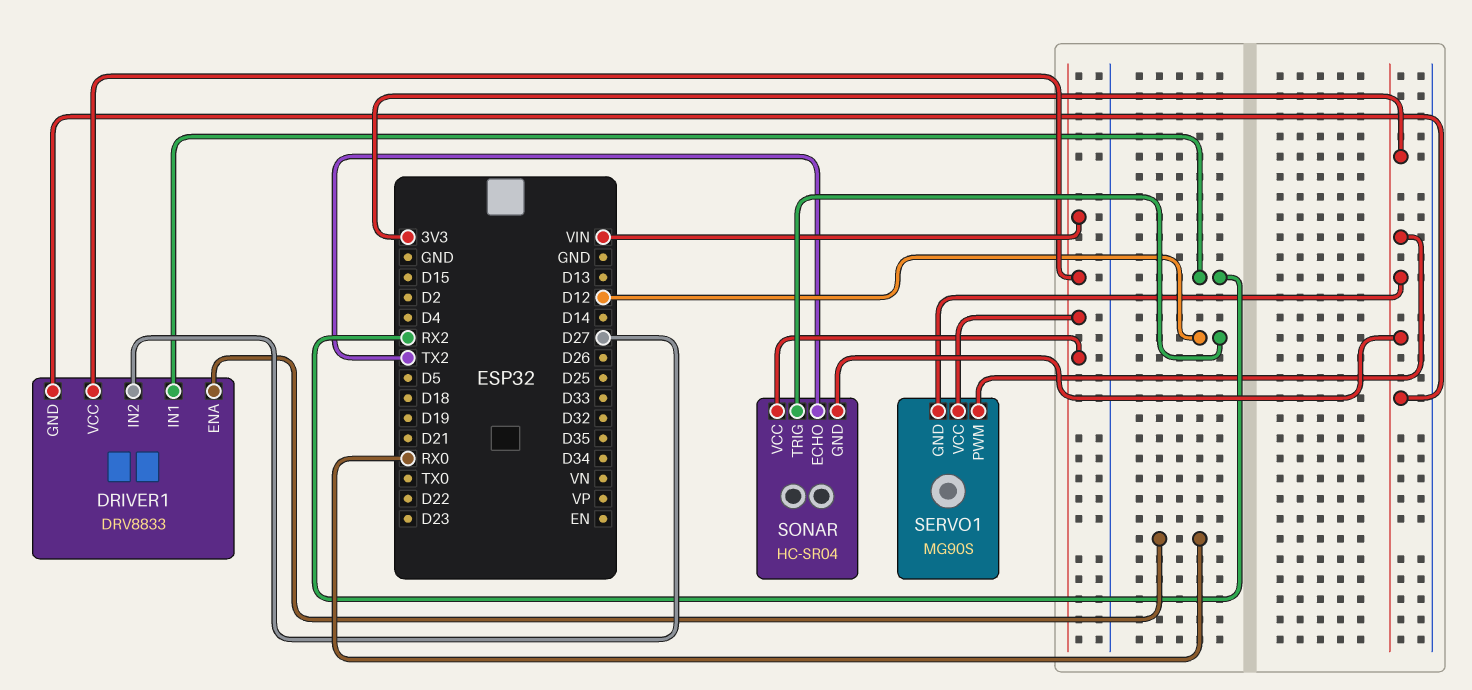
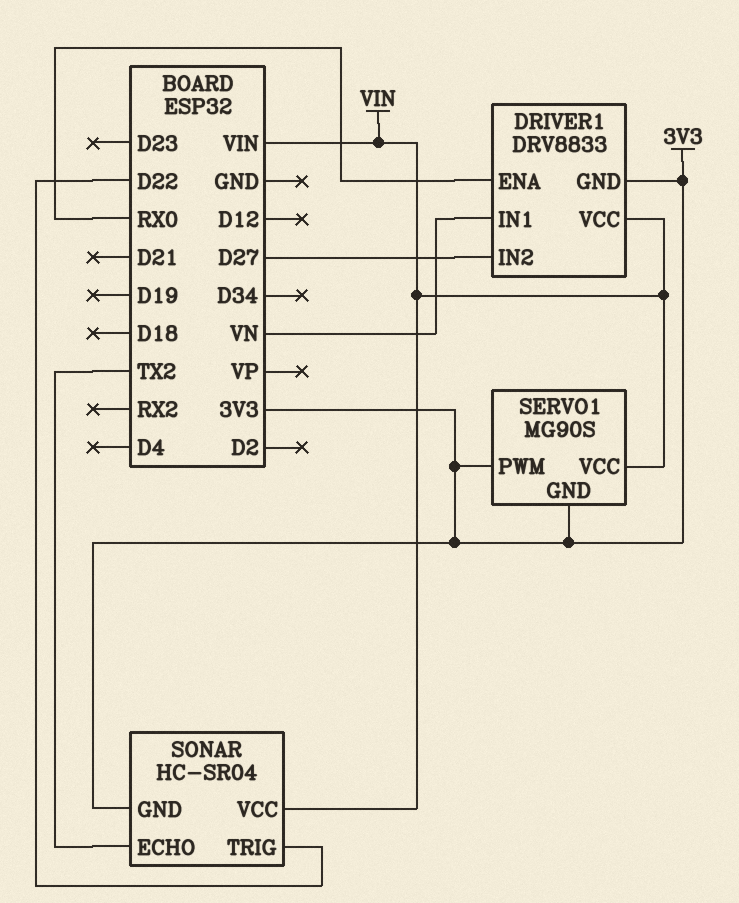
DRIVER1 pin IN1: RX2 -> VN
SONAR pin TRIG: D12 -> D22

